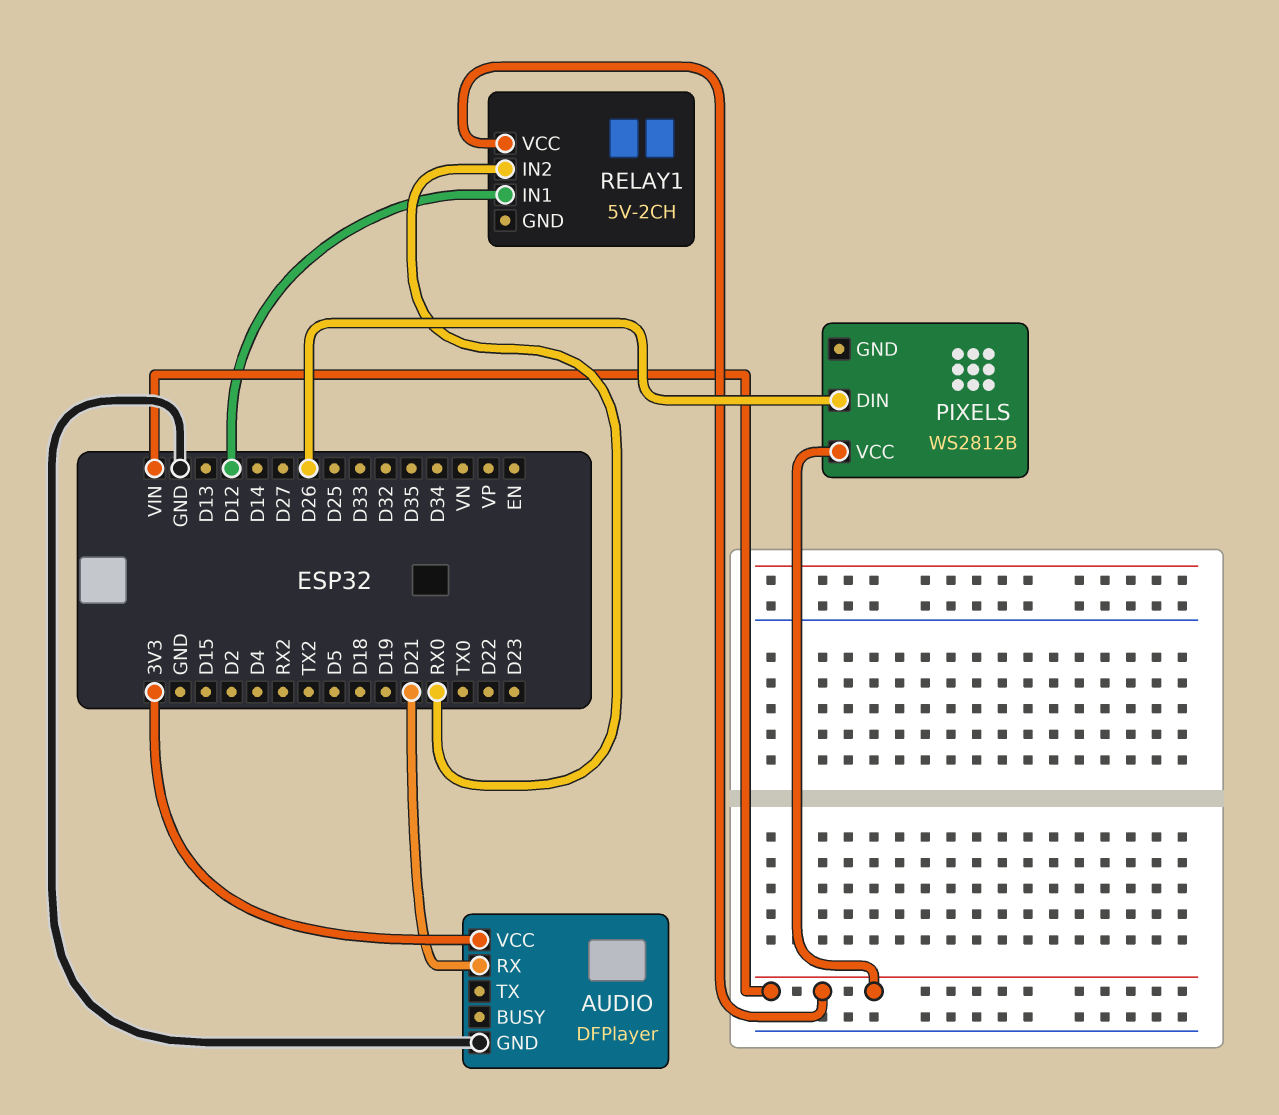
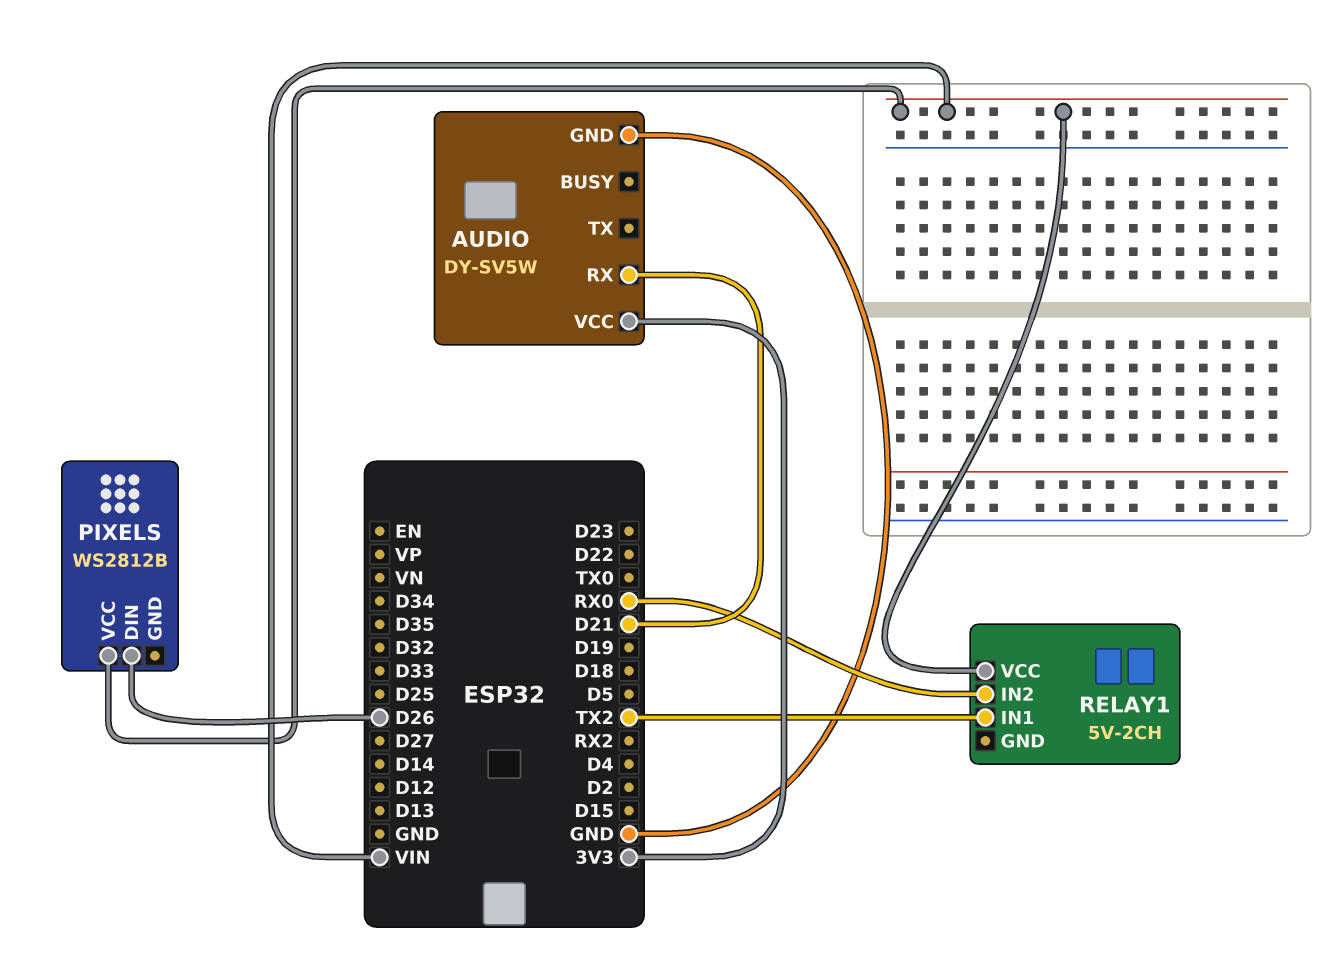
AUDIO: DFPlayer -> DY-SV5W
RELAY1 pin IN1: D12 -> TX2

